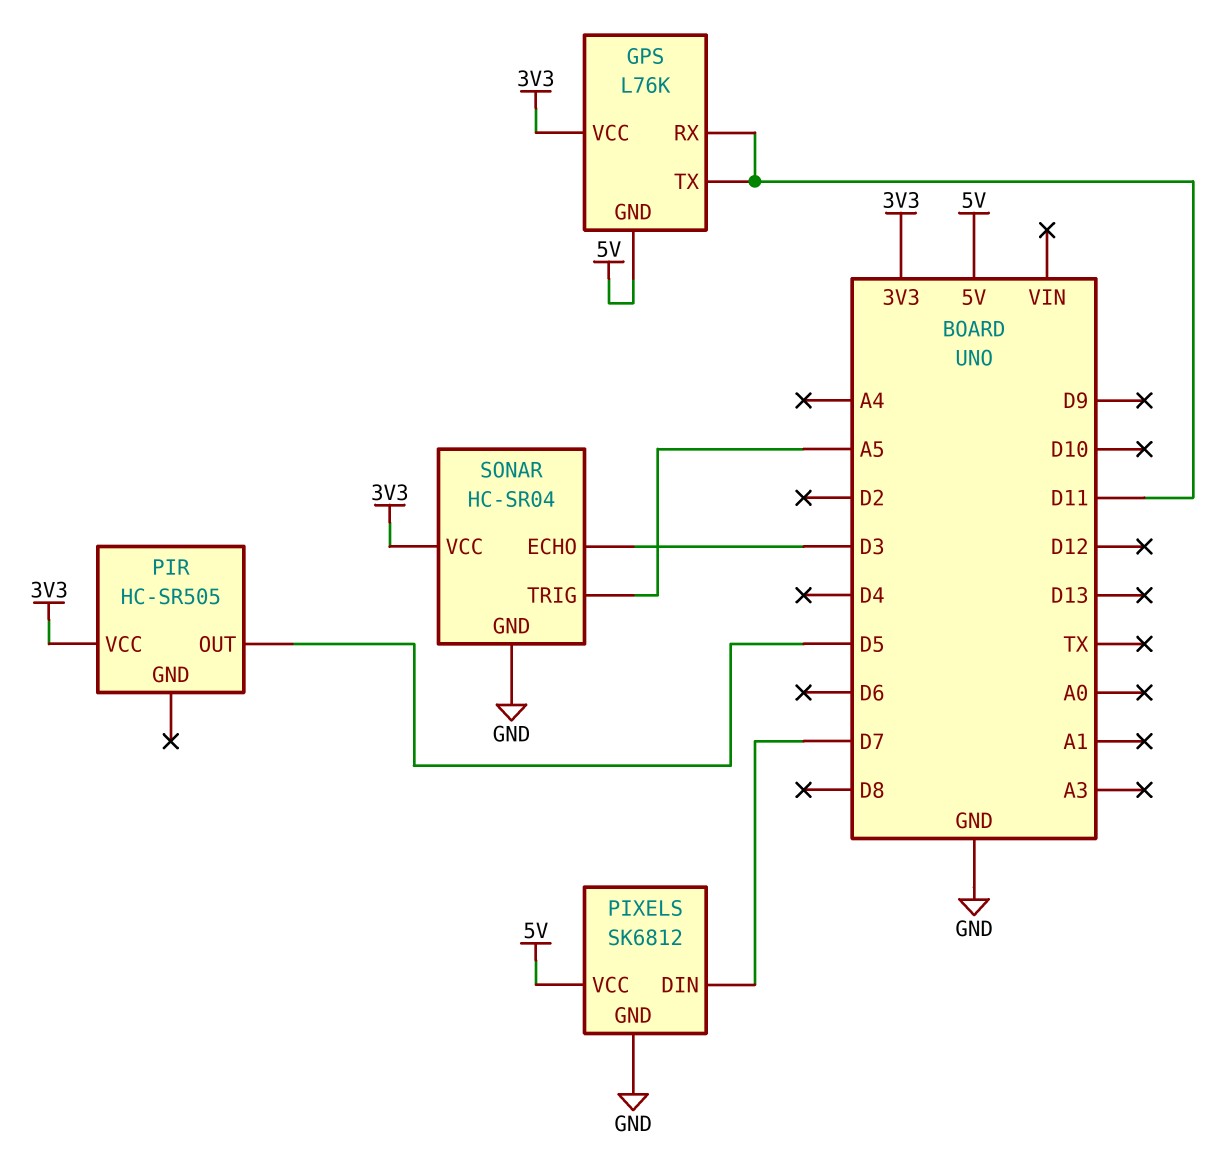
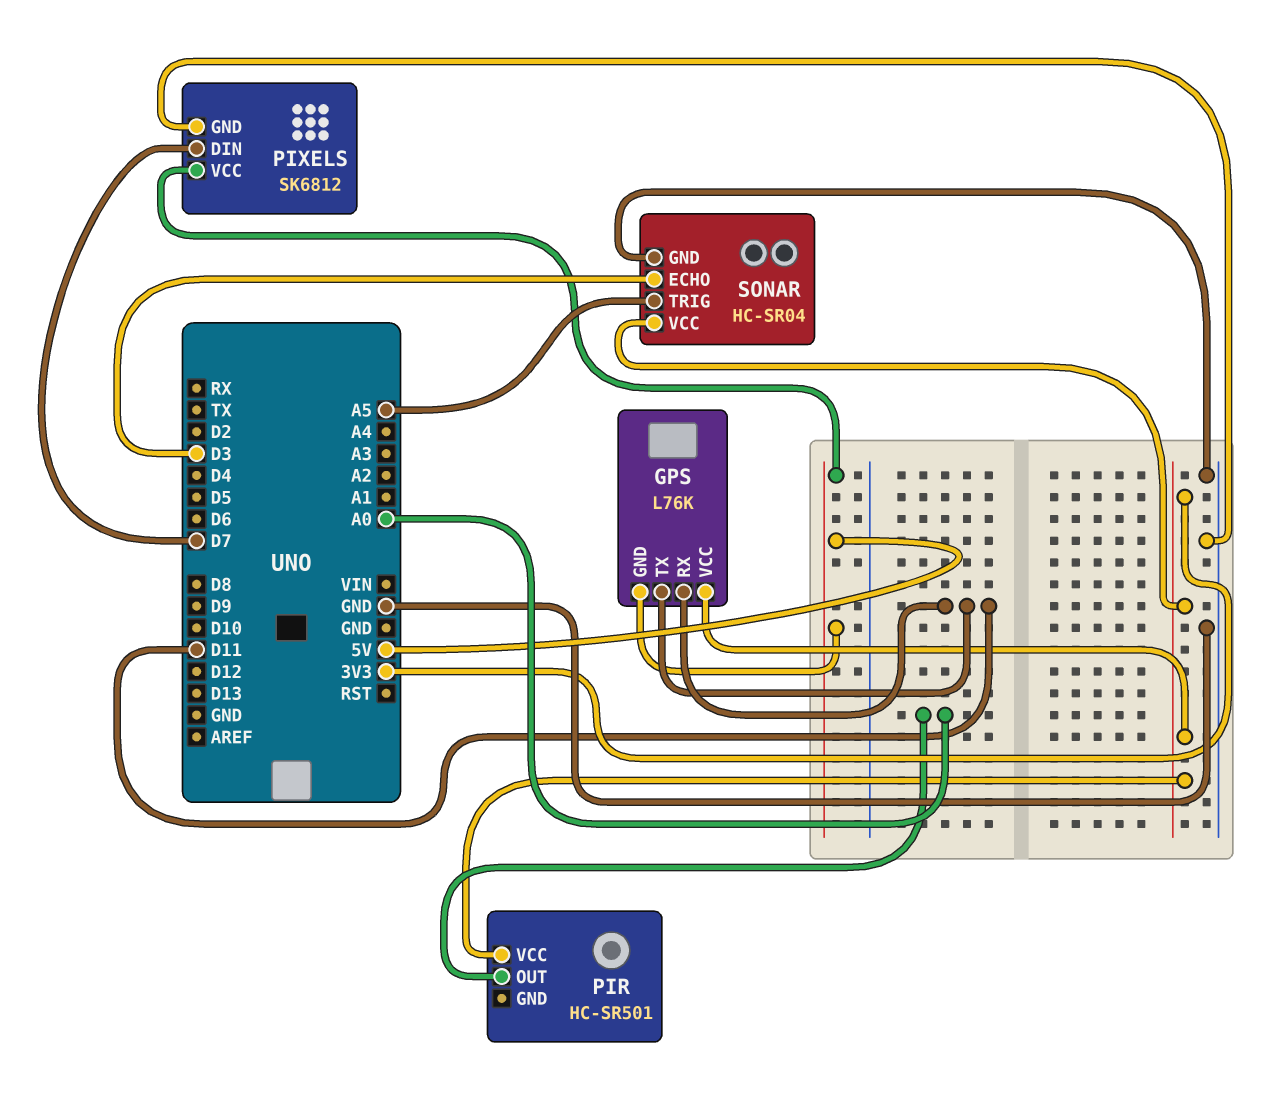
PIR: HC-SR505 -> HC-SR501
PIR pin OUT: D5 -> A0

